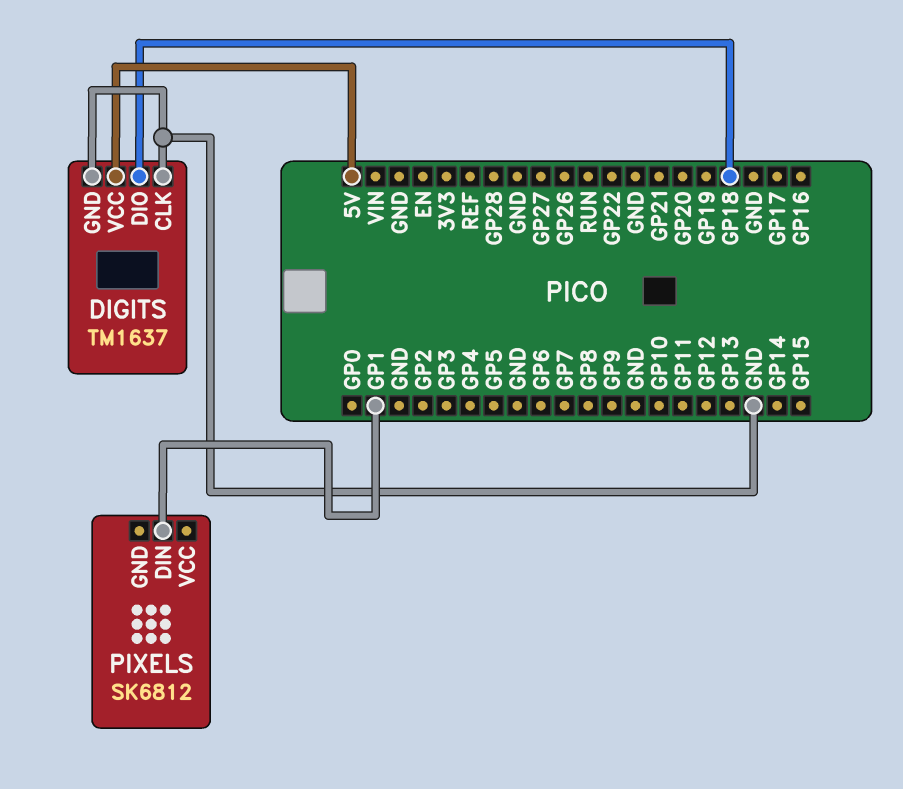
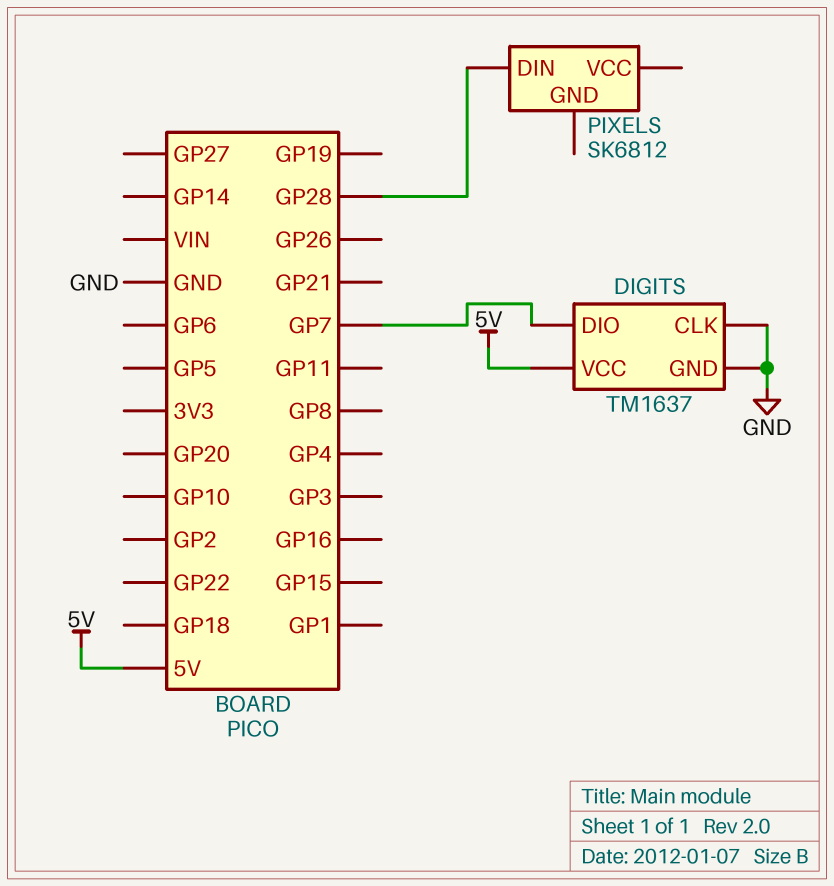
DIGITS pin DIO: GP18 -> GP7
PIXELS pin DIN: GP1 -> GP28

